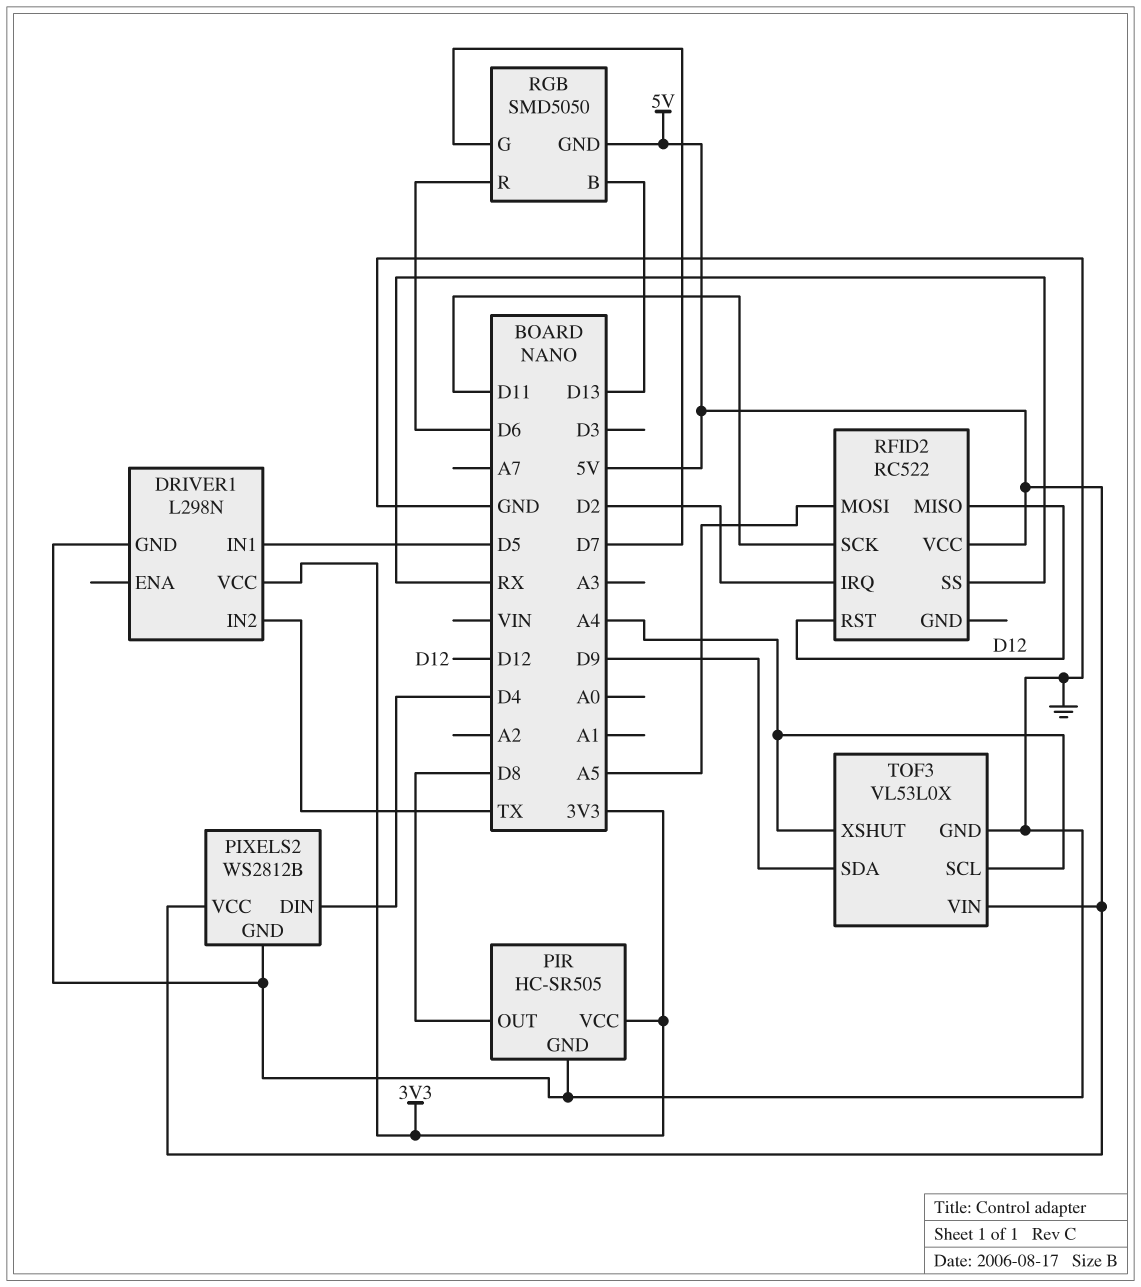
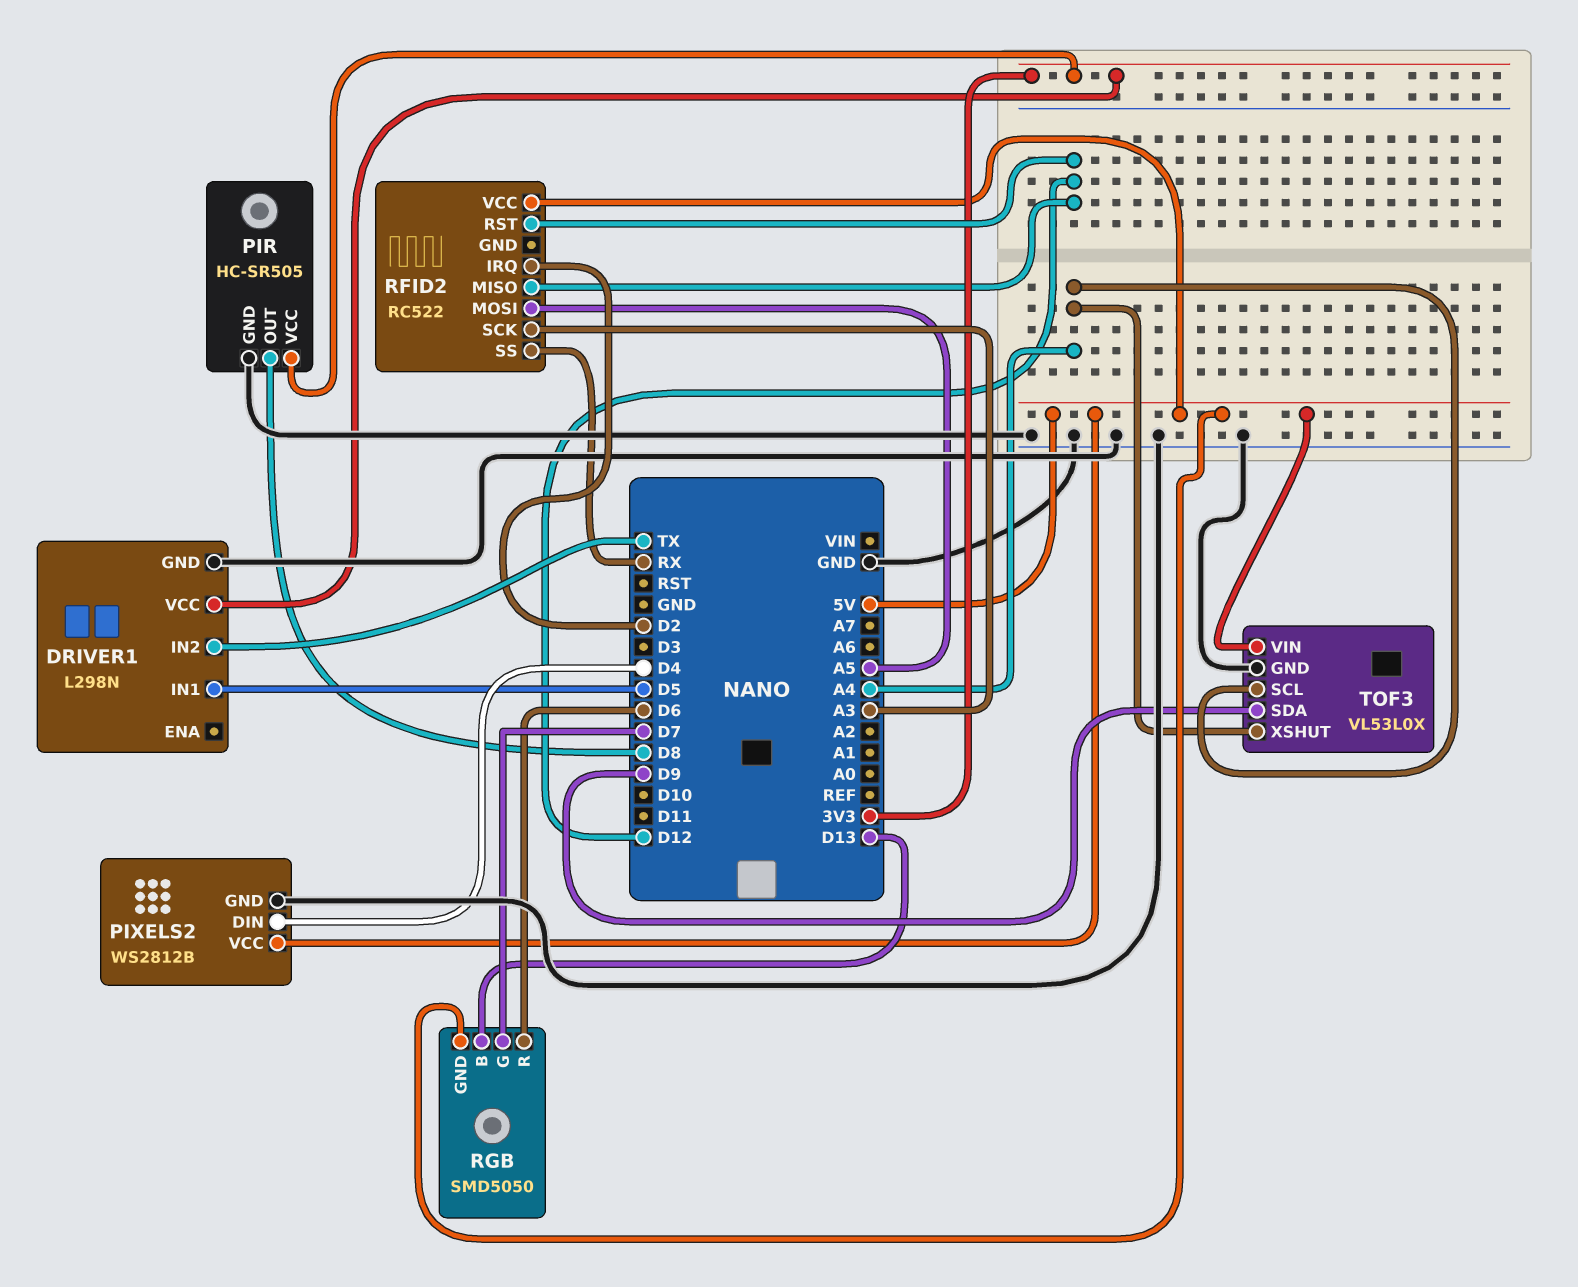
RFID2 pin SCK: D11 -> A3

